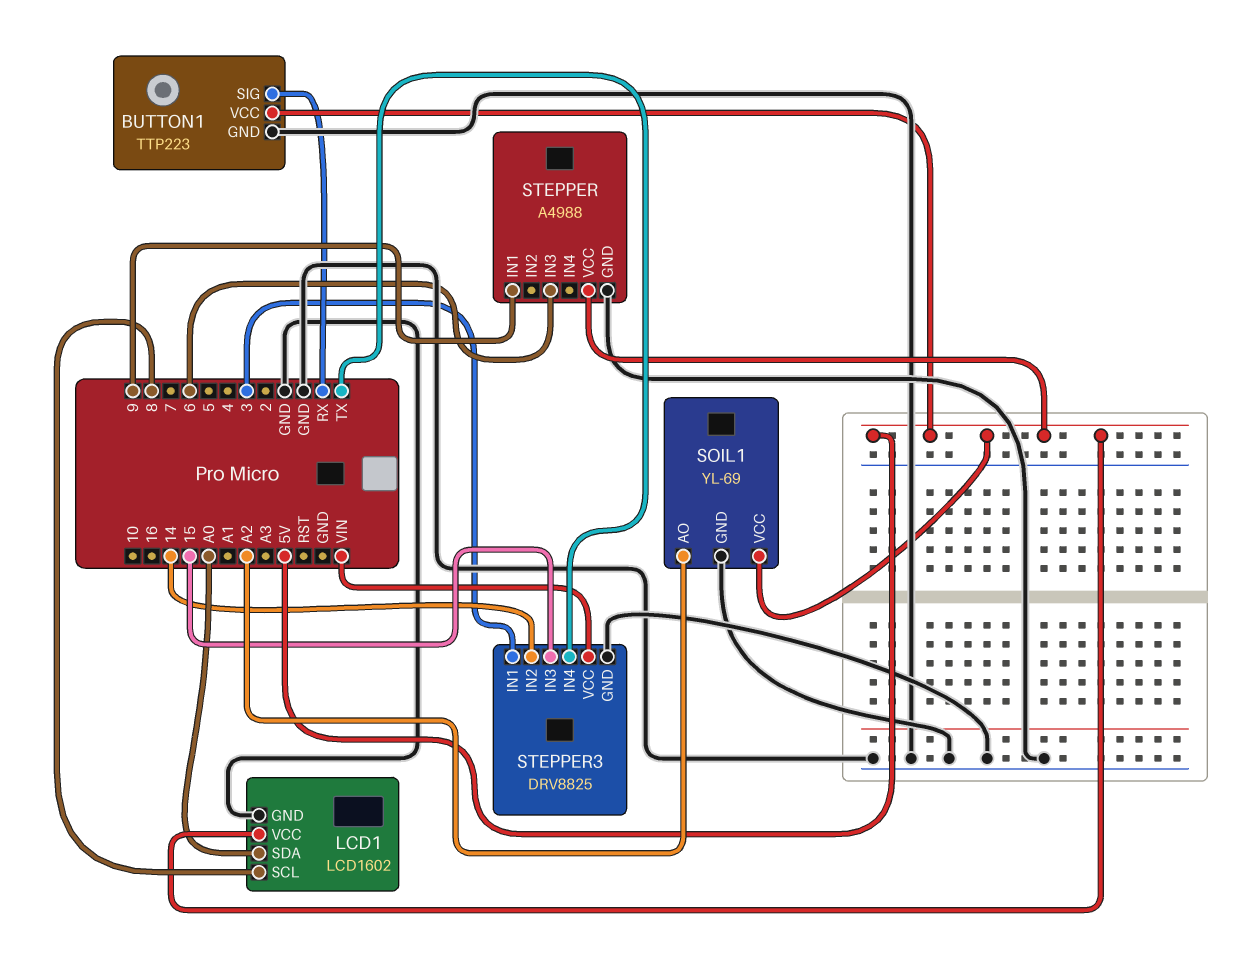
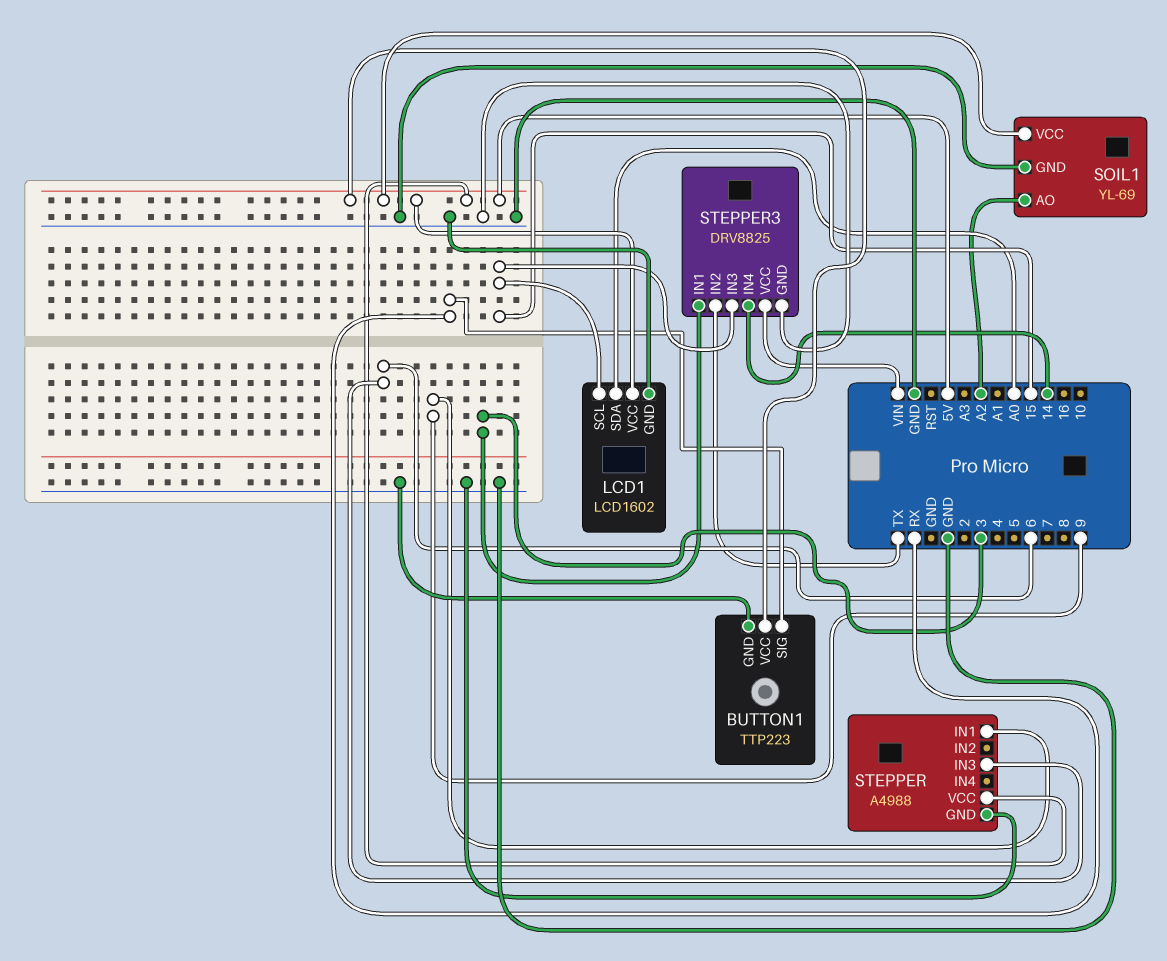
LCD1 pin SCL: 8 -> 15
STEPPER3 pin IN2: 14 -> TX
STEPPER3 pin IN4: TX -> 14

